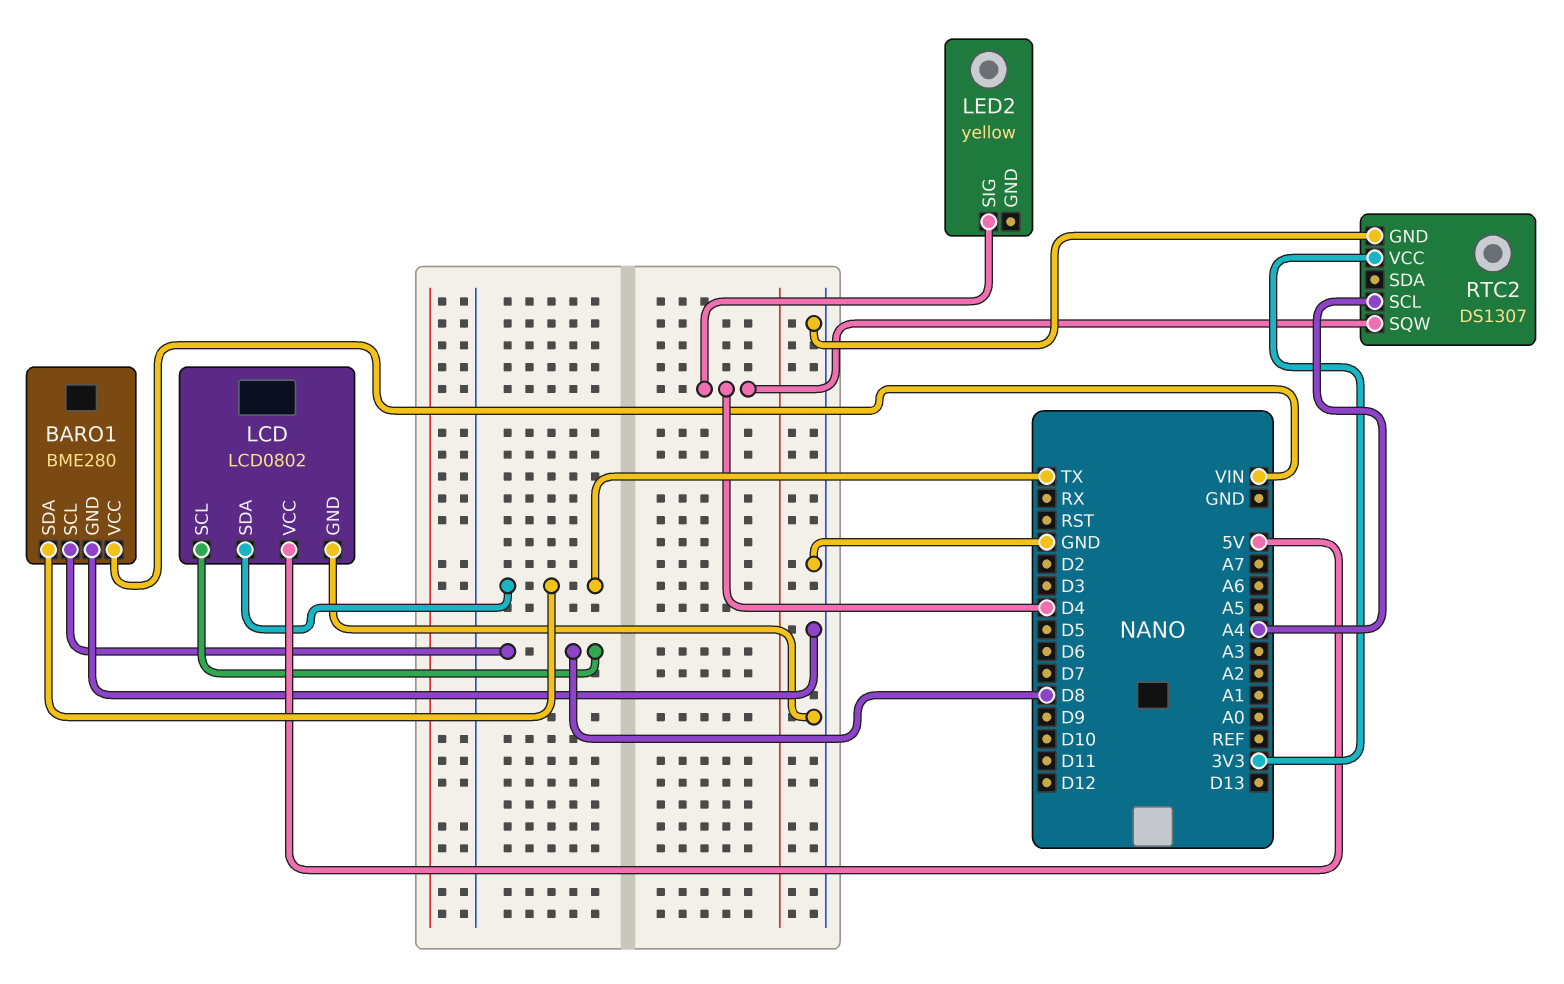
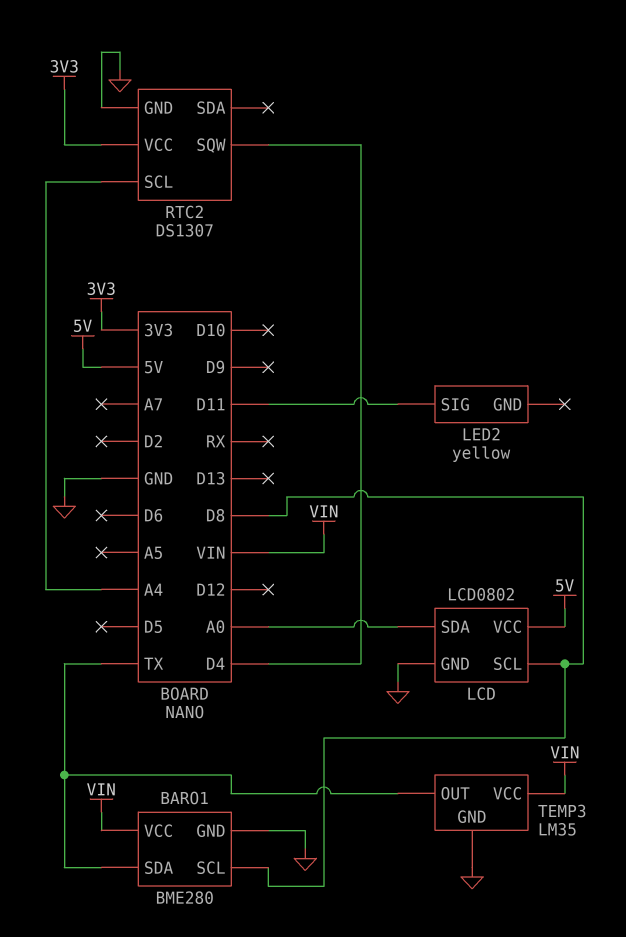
LCD pin SDA: TX -> A0
LED2 pin SIG: D4 -> D11
TEMP3: none -> LM35
TEMP3 pin GND: none -> GND
TEMP3 pin OUT: none -> TX
TEMP3 pin VCC: none -> VIN

